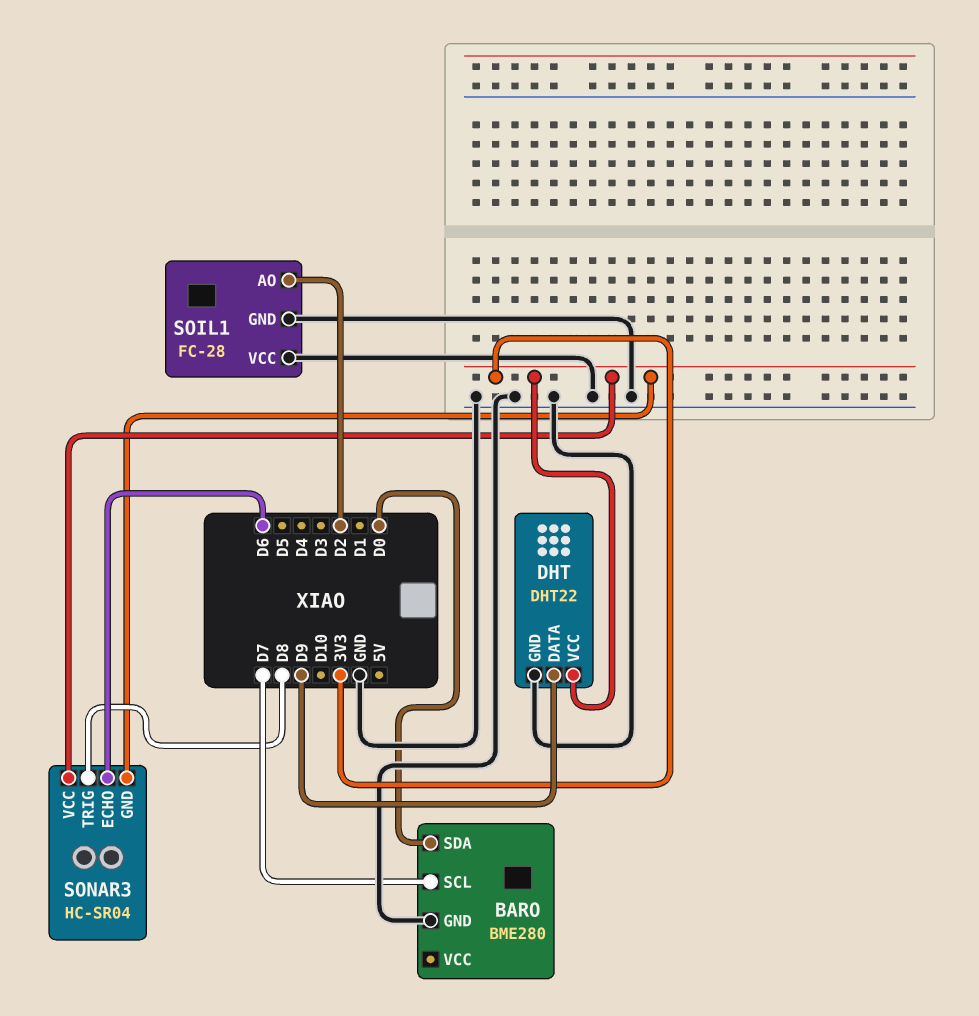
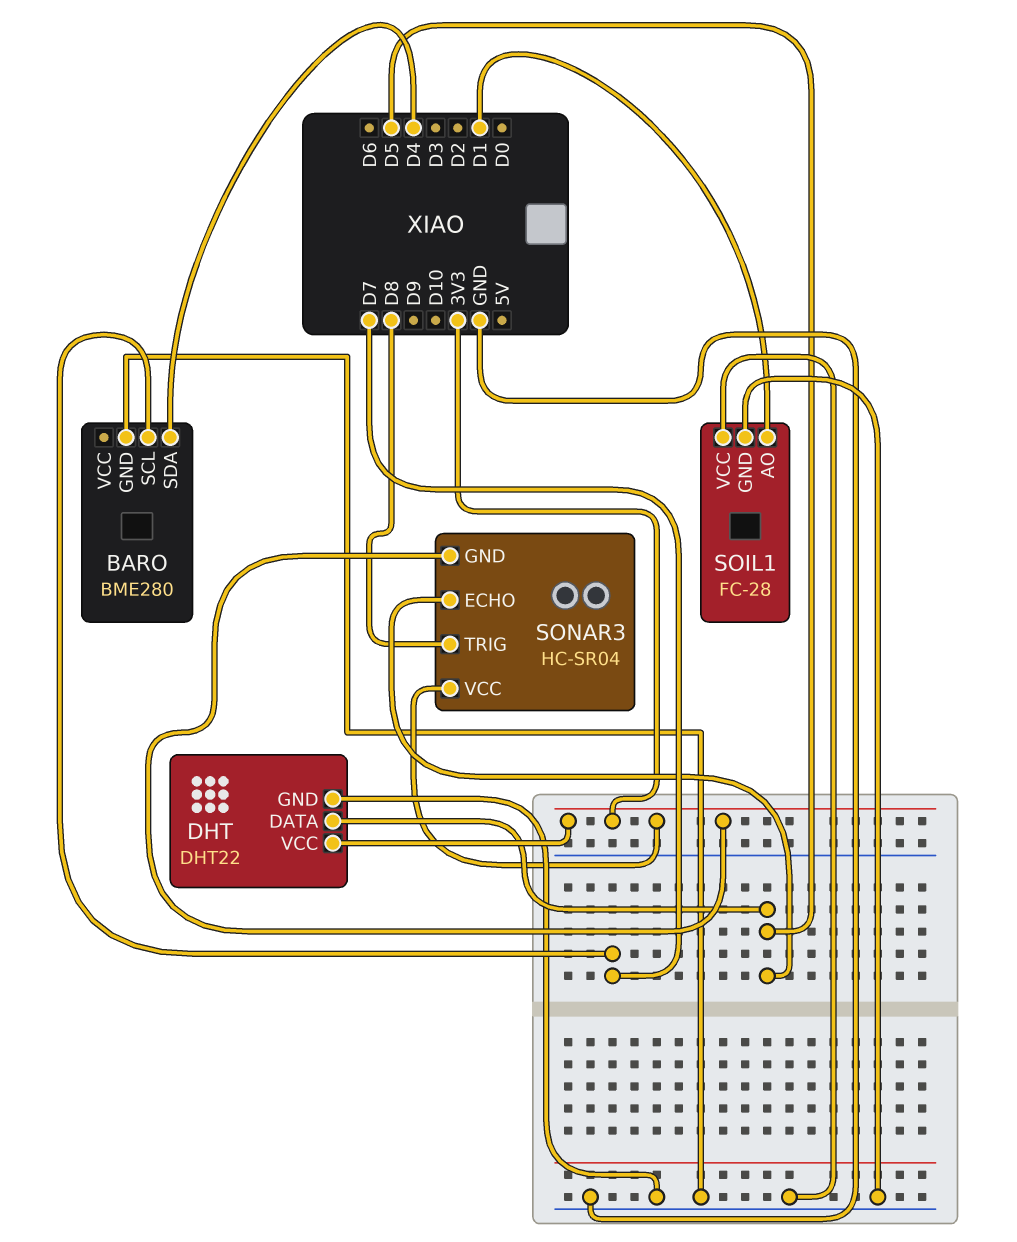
BARO pin SDA: D0 -> D4
DHT pin DATA: D9 -> D5
SOIL1 pin AO: D2 -> D1
SONAR3 pin ECHO: D6 -> D5

